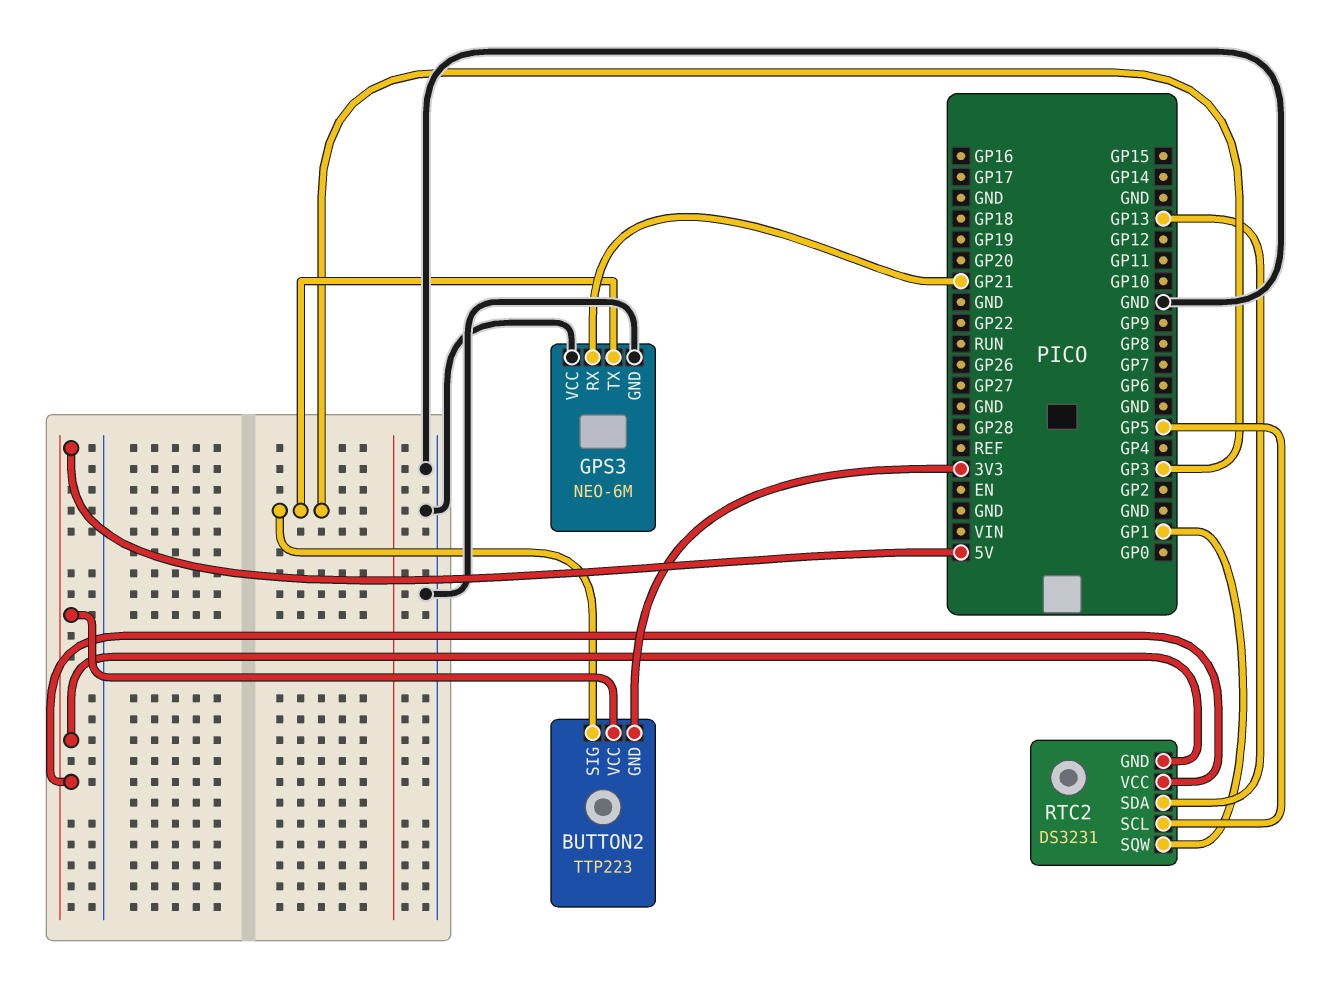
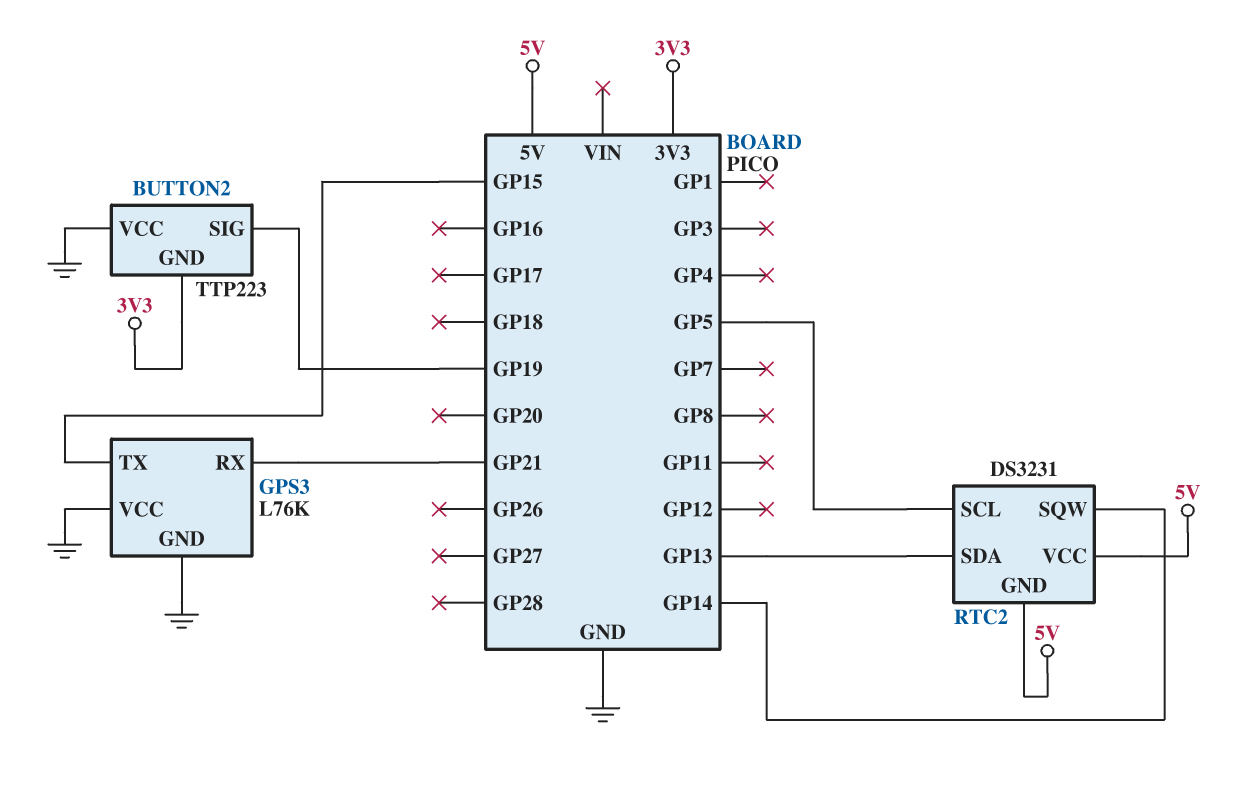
BUTTON2 pin SIG: GP3 -> GP19
BUTTON2 pin VCC: 5V -> GND
GPS3: NEO-6M -> L76K
GPS3 pin TX: GP3 -> GP15
RTC2 pin SQW: GP1 -> GP14

